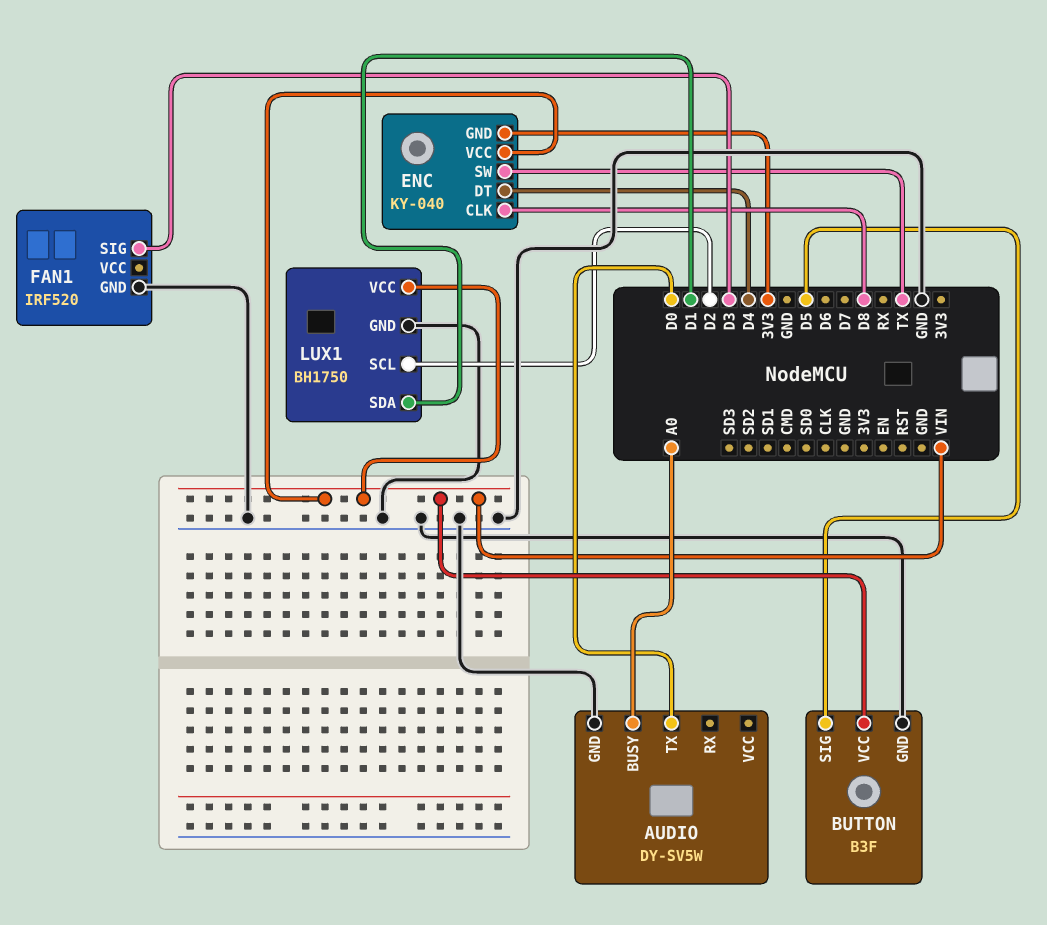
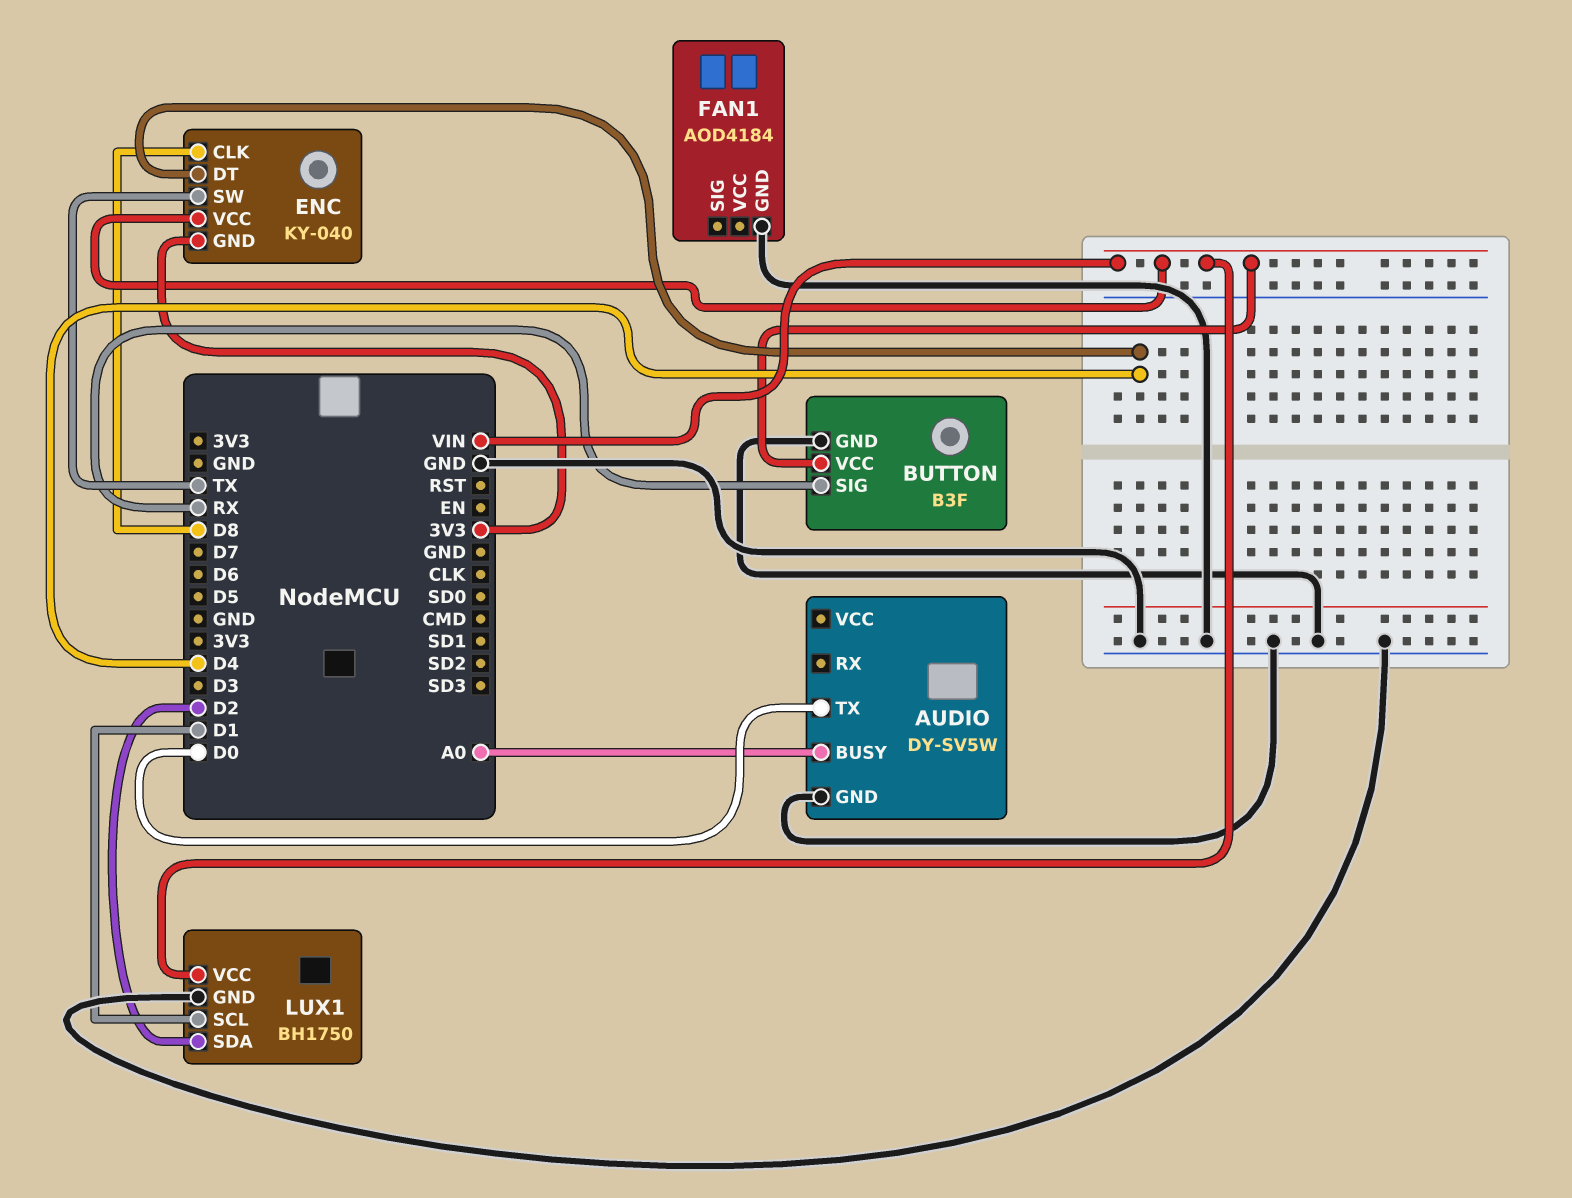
BUTTON pin SIG: D5 -> RX
FAN1: IRF520 -> AOD4184
FAN1 pin SIG: D3 -> none
LUX1 pin SCL: D2 -> D1
LUX1 pin SDA: D1 -> D2

